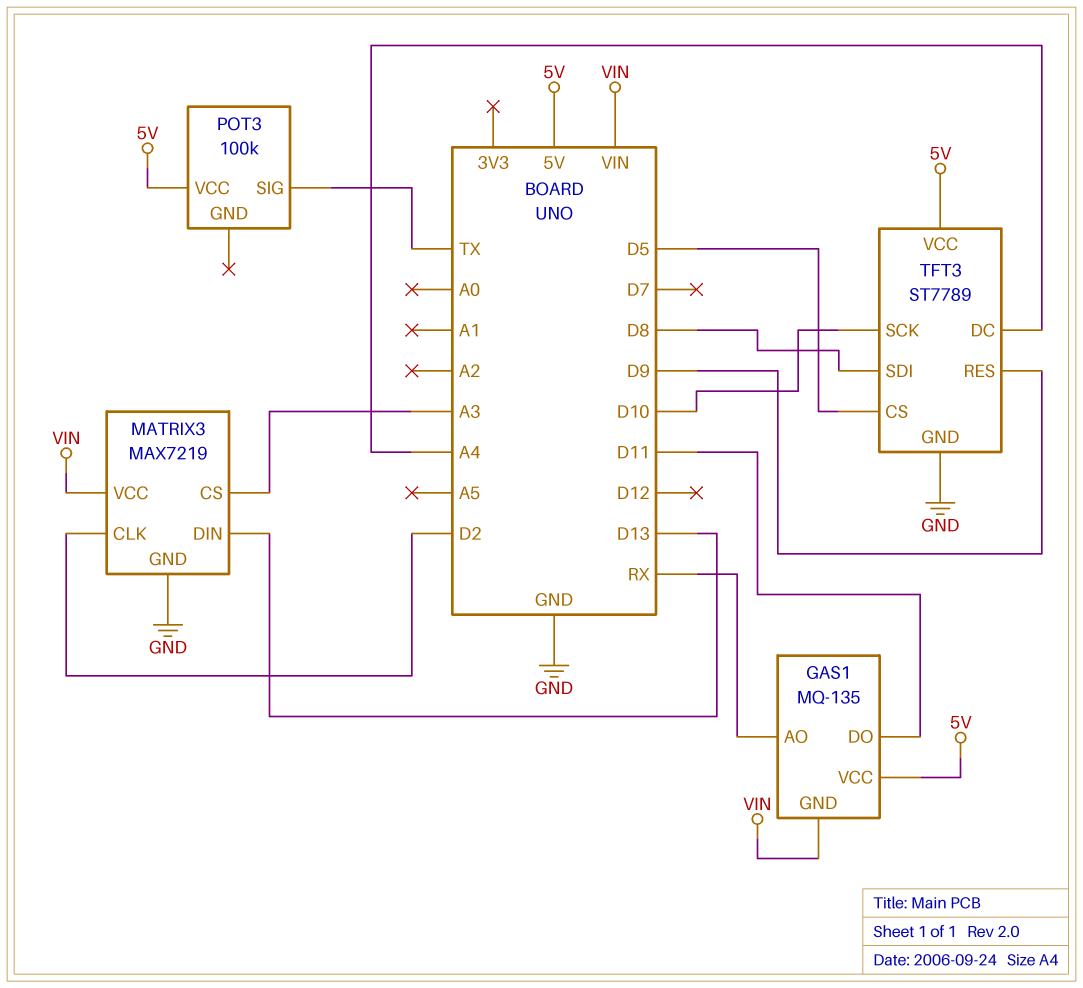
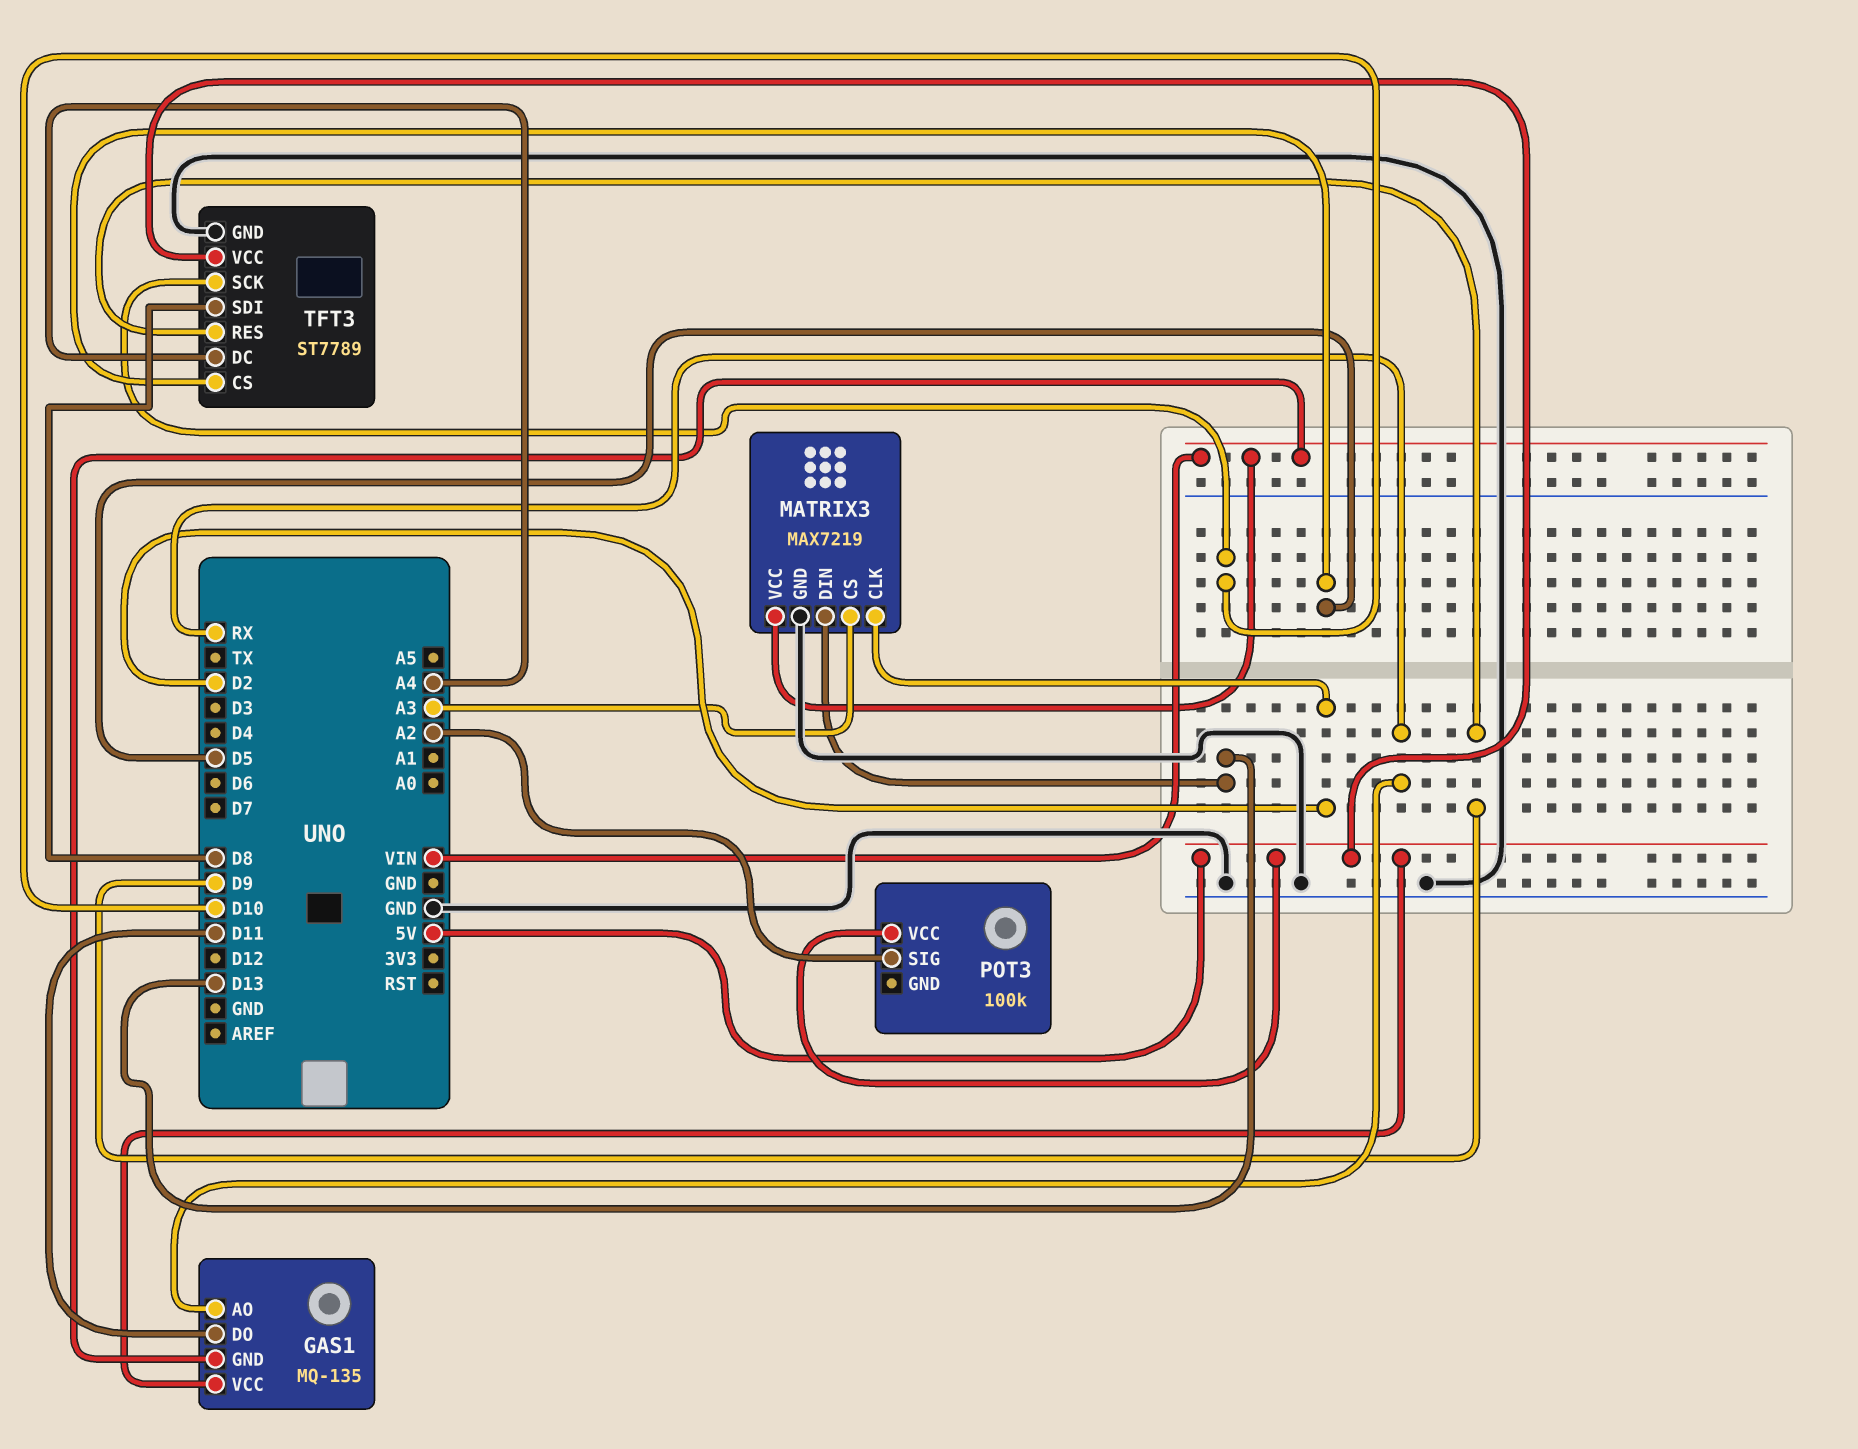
POT3 pin SIG: TX -> A2

